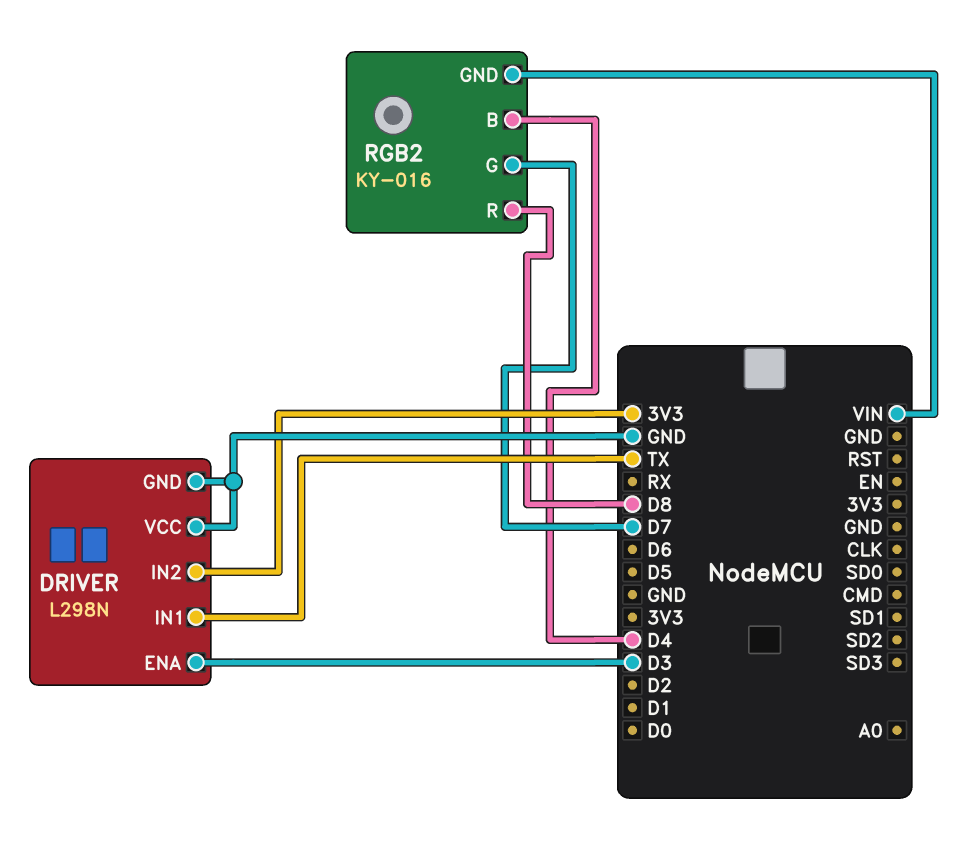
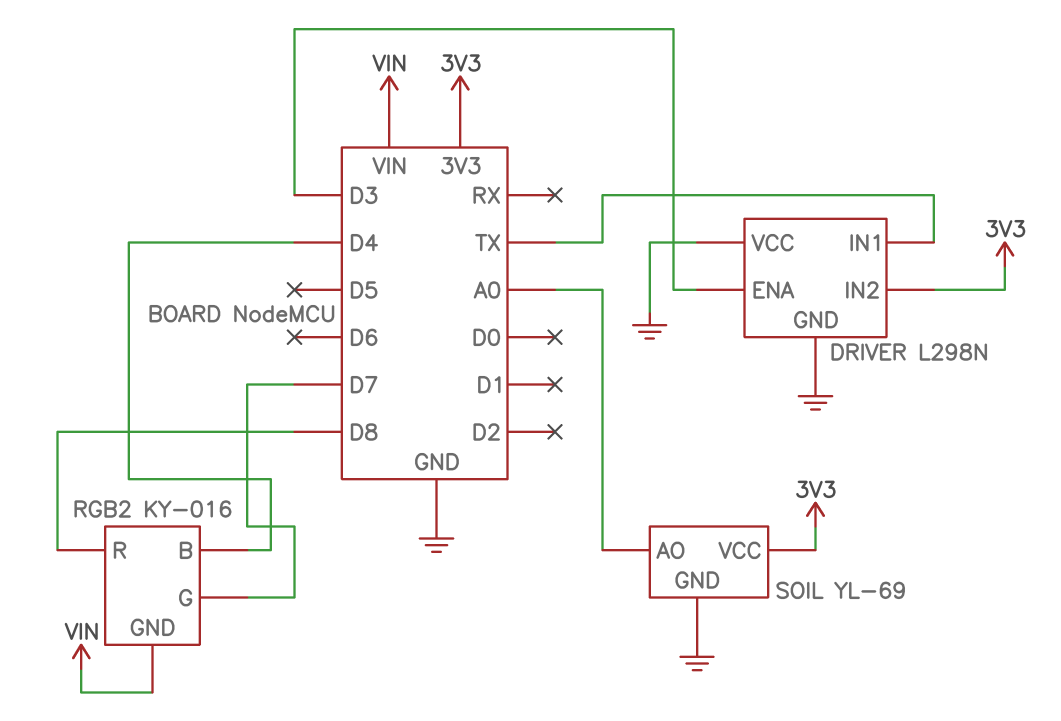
SOIL: none -> YL-69
SOIL pin AO: none -> A0
SOIL pin GND: none -> GND
SOIL pin VCC: none -> 3V3

